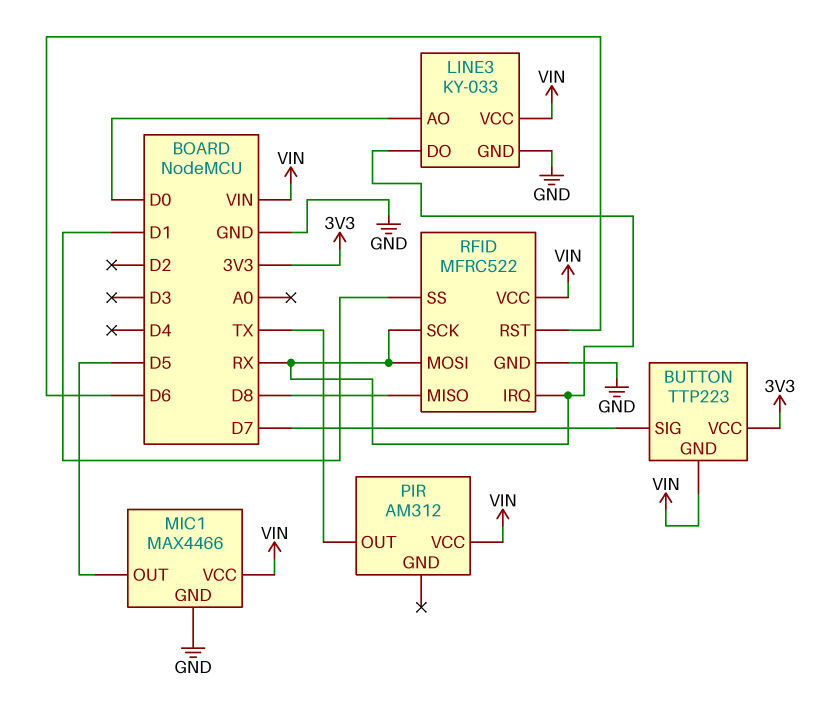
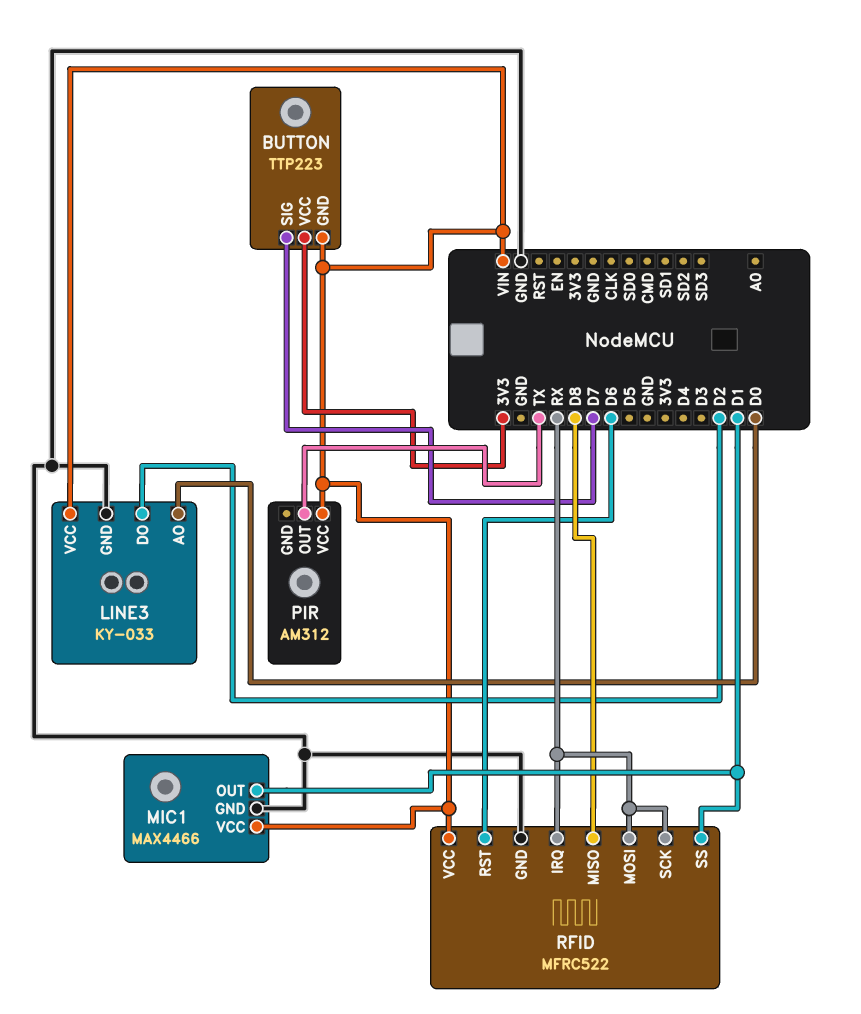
LINE3 pin DO: RX -> D2
MIC1 pin OUT: D5 -> D1

